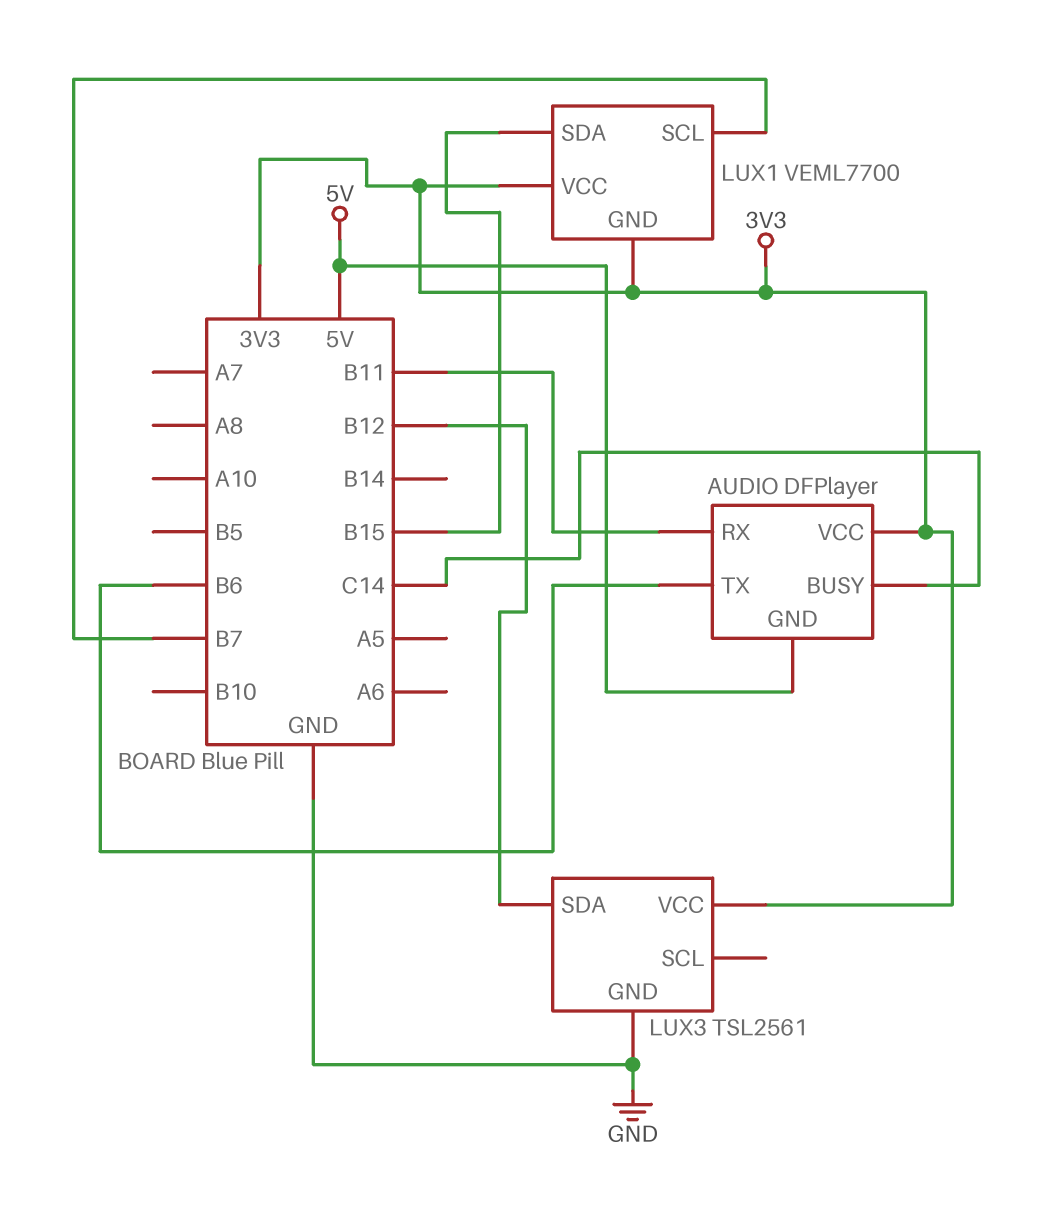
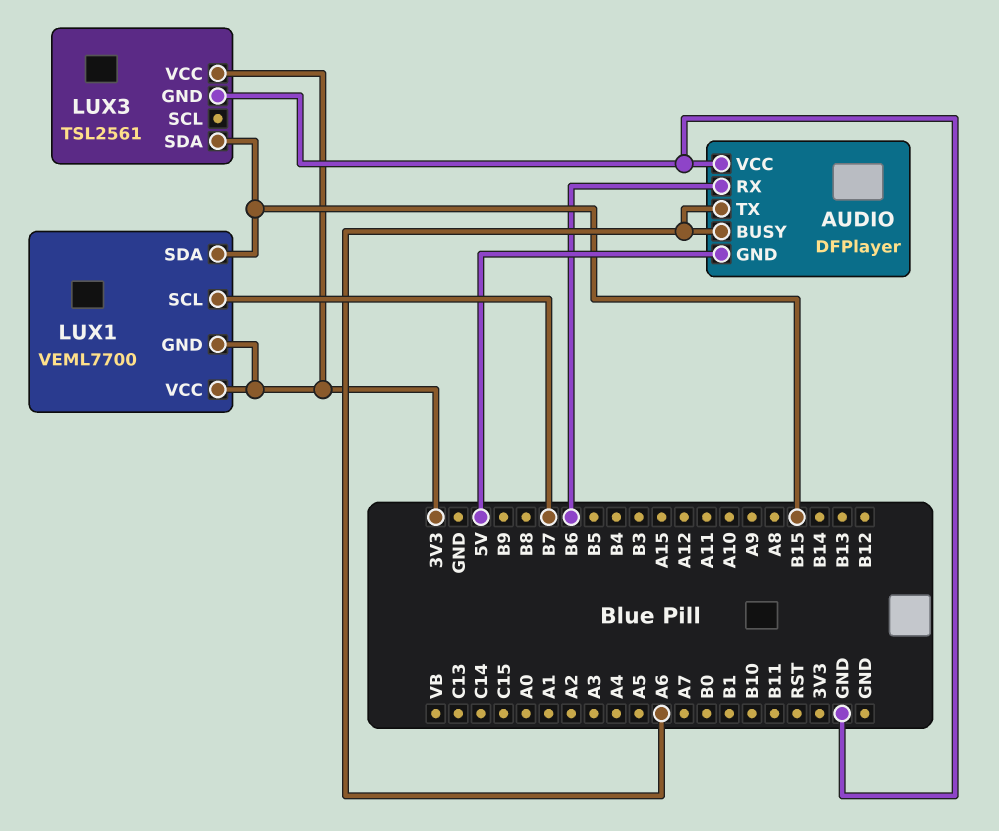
AUDIO pin BUSY: C14 -> A6
AUDIO pin RX: B11 -> B6
AUDIO pin TX: B6 -> A6
AUDIO pin VCC: 3V3 -> GND
LUX3 pin SDA: B12 -> B15

